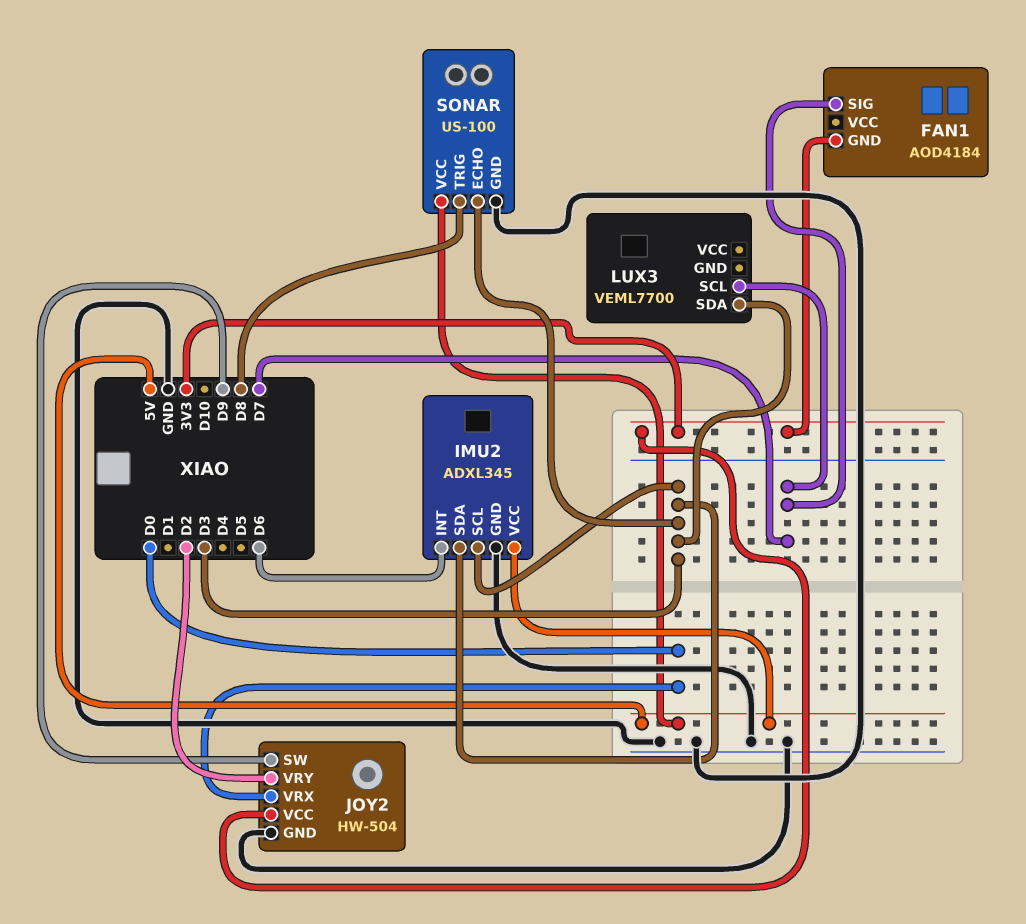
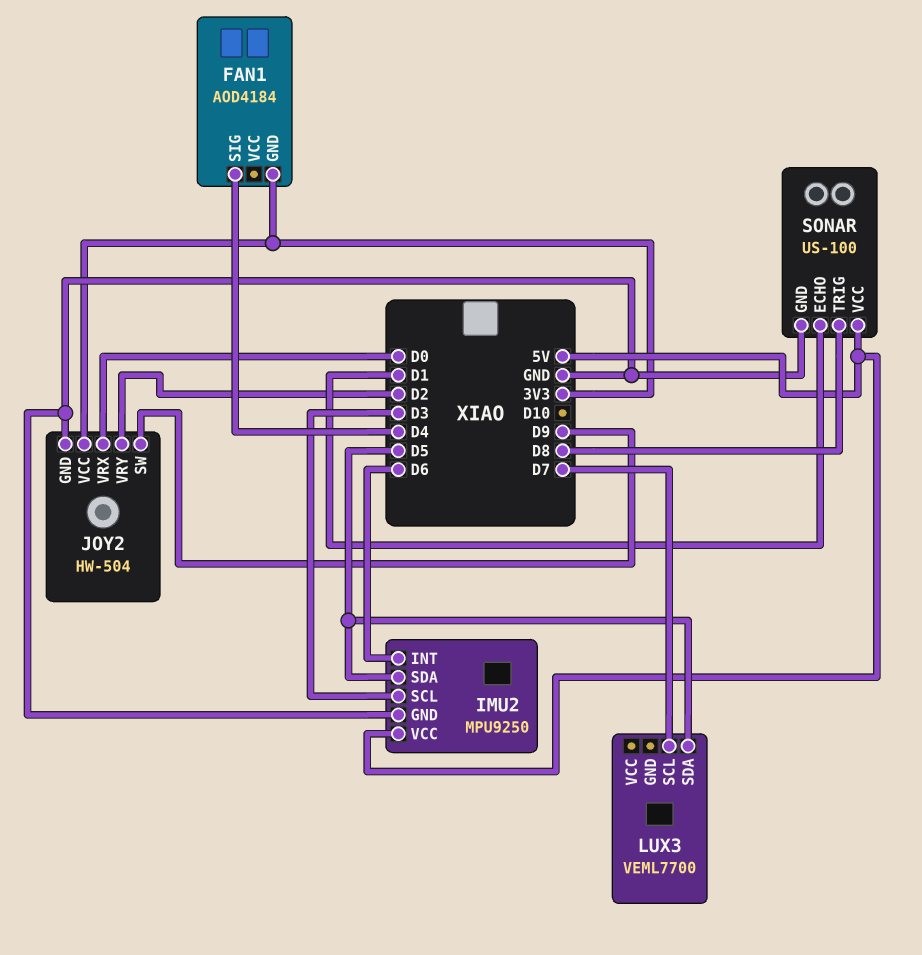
FAN1 pin SIG: D7 -> D4
IMU2: ADXL345 -> MPU9250
IMU2 pin SDA: D3 -> D5
LUX3 pin SDA: D3 -> D5
SONAR pin ECHO: D3 -> D1

